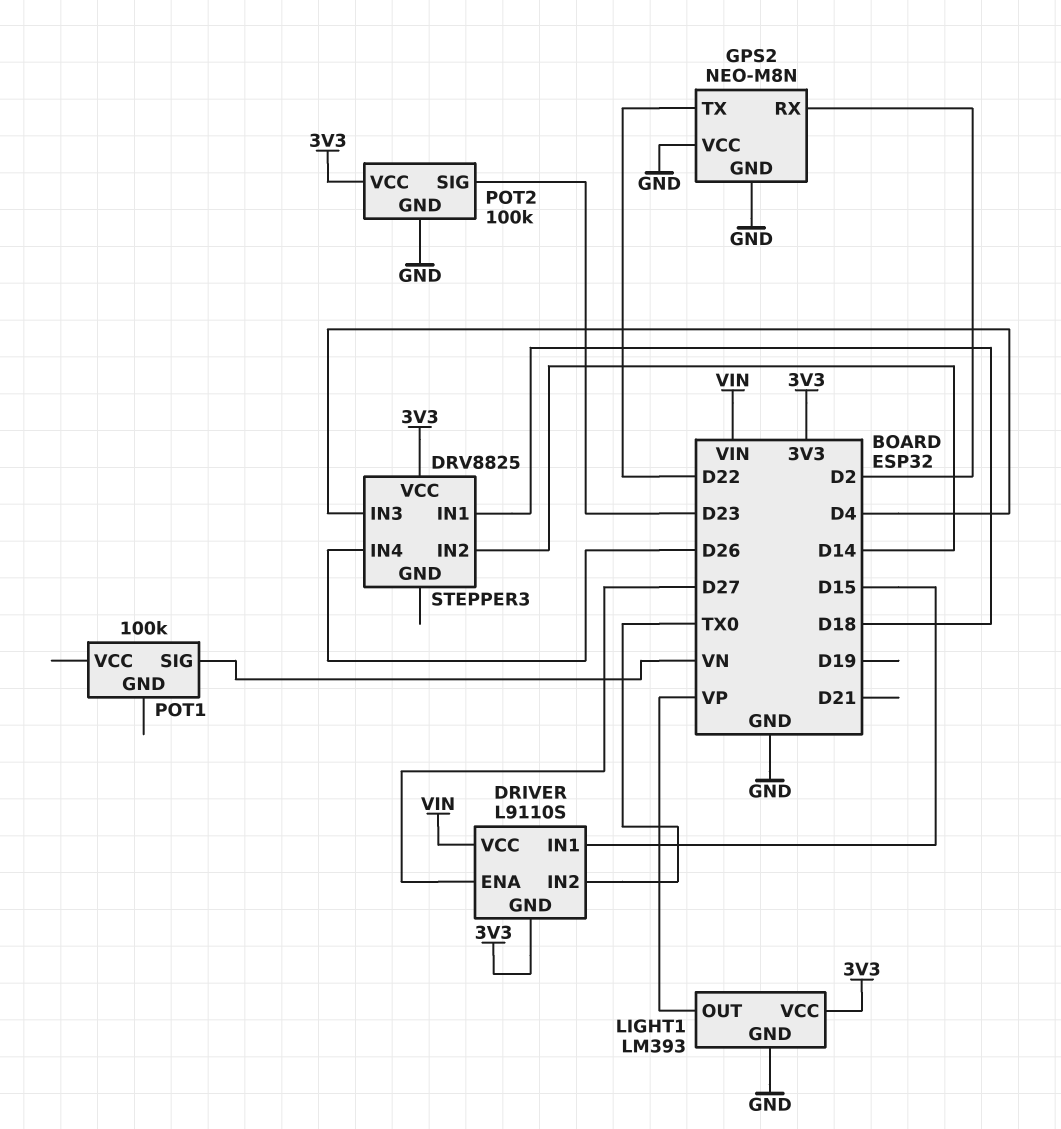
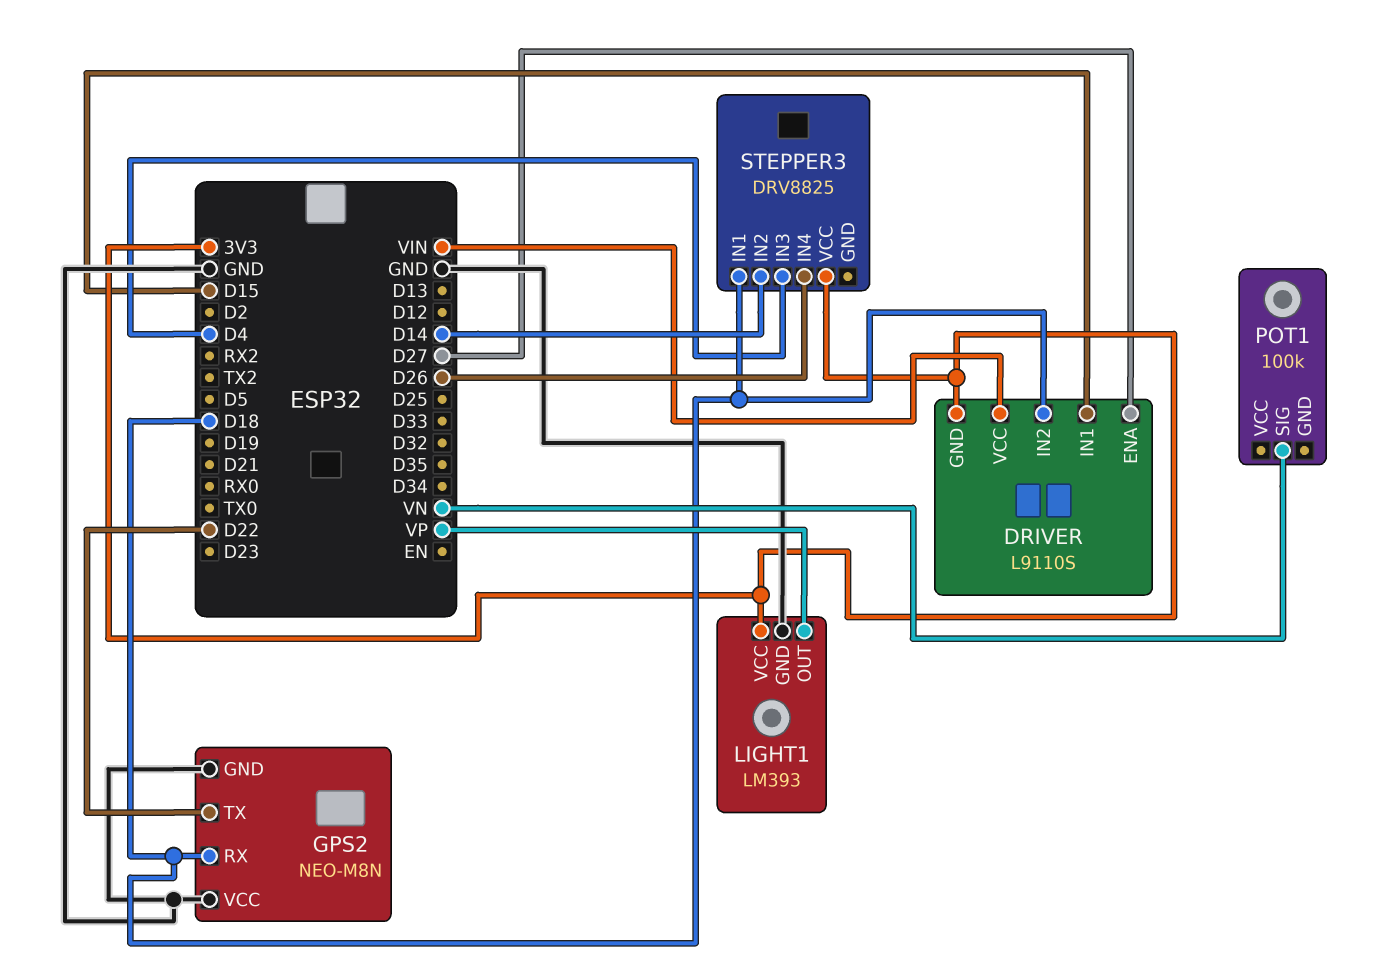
DRIVER pin IN2: TX0 -> D18
GPS2 pin RX: D2 -> D18
POT2: 100k -> none
POT2 pin GND: GND -> none
POT2 pin SIG: D23 -> none
POT2 pin VCC: 3V3 -> none

